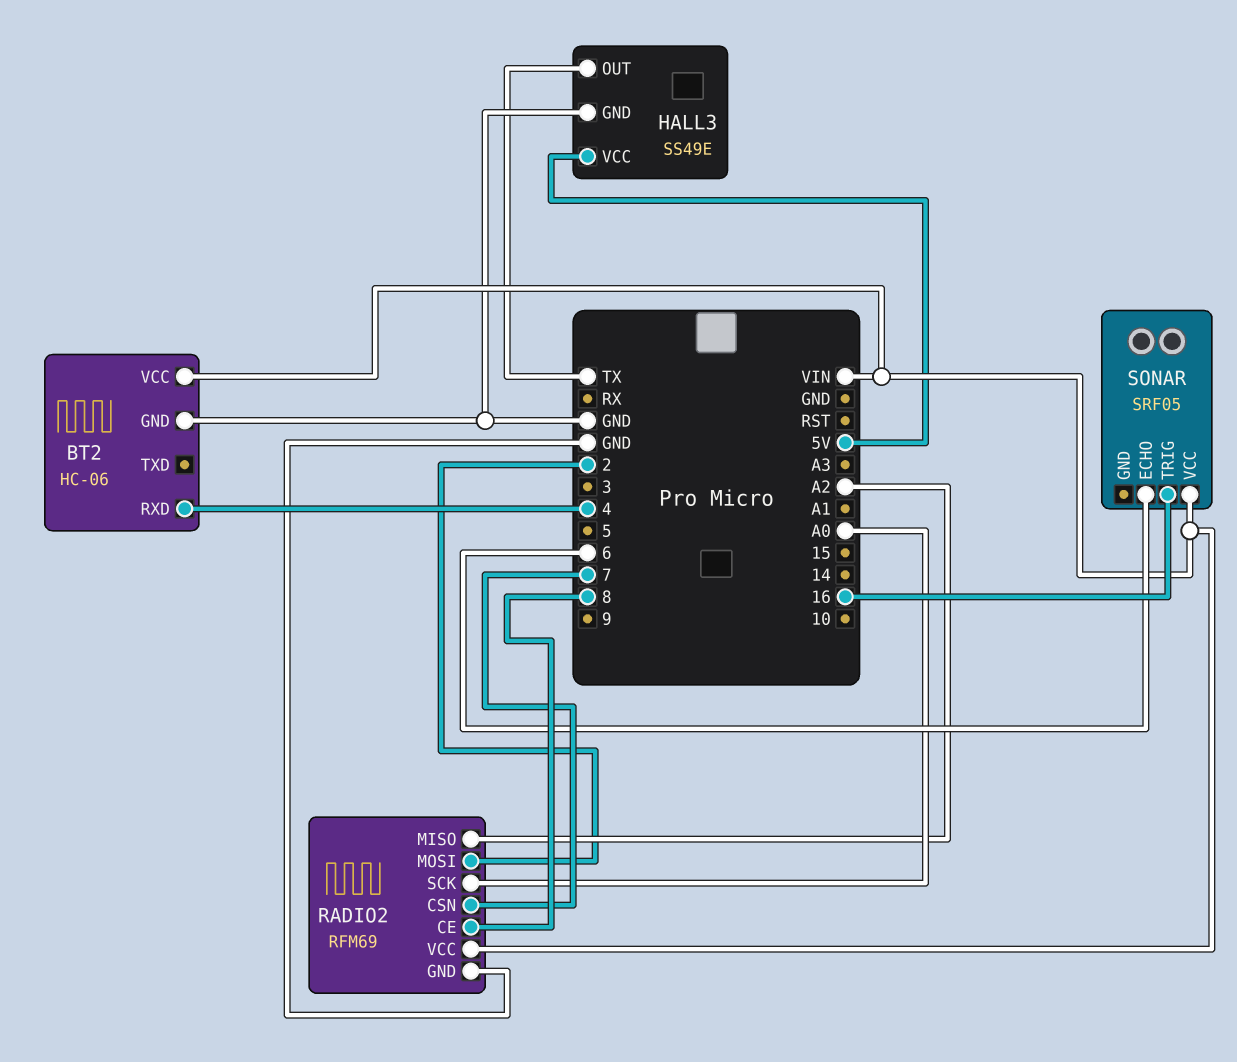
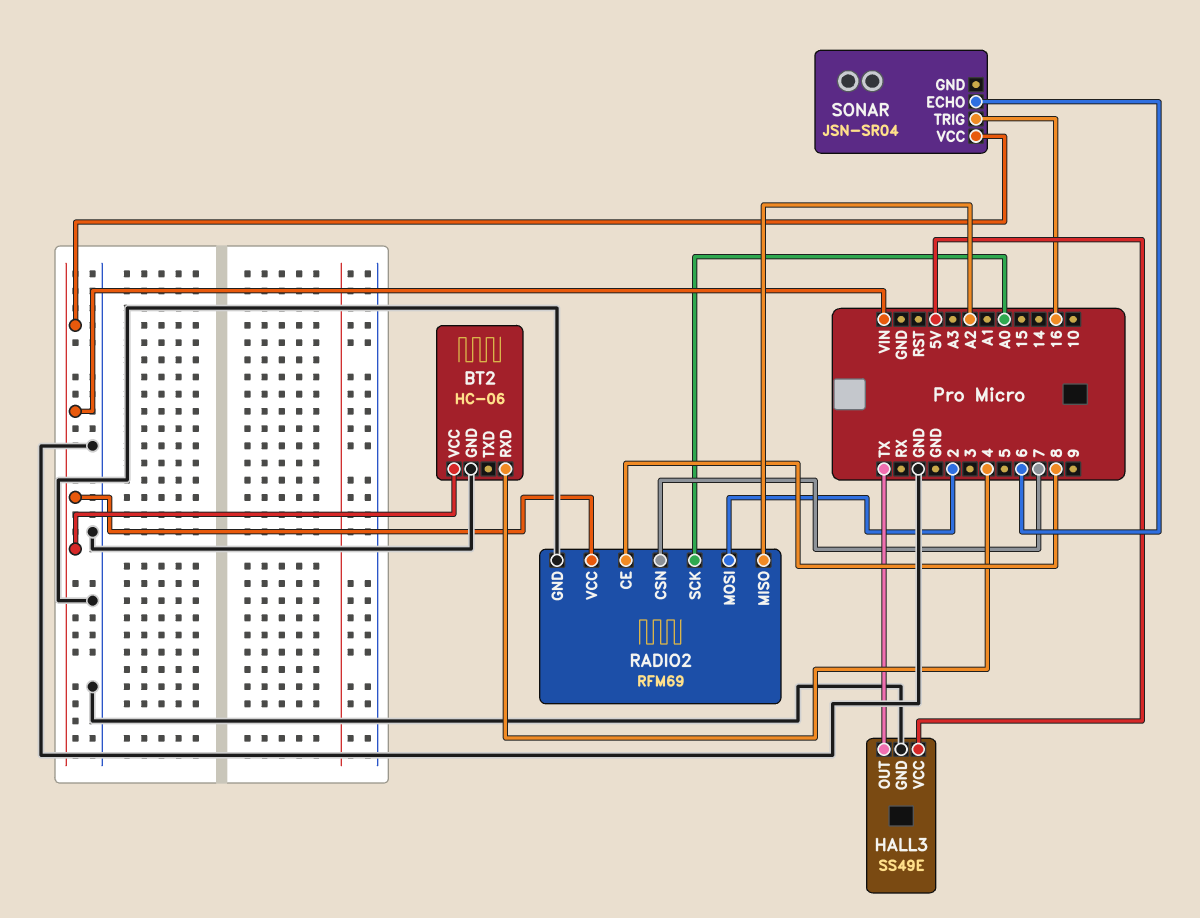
SONAR: SRF05 -> JSN-SR04

